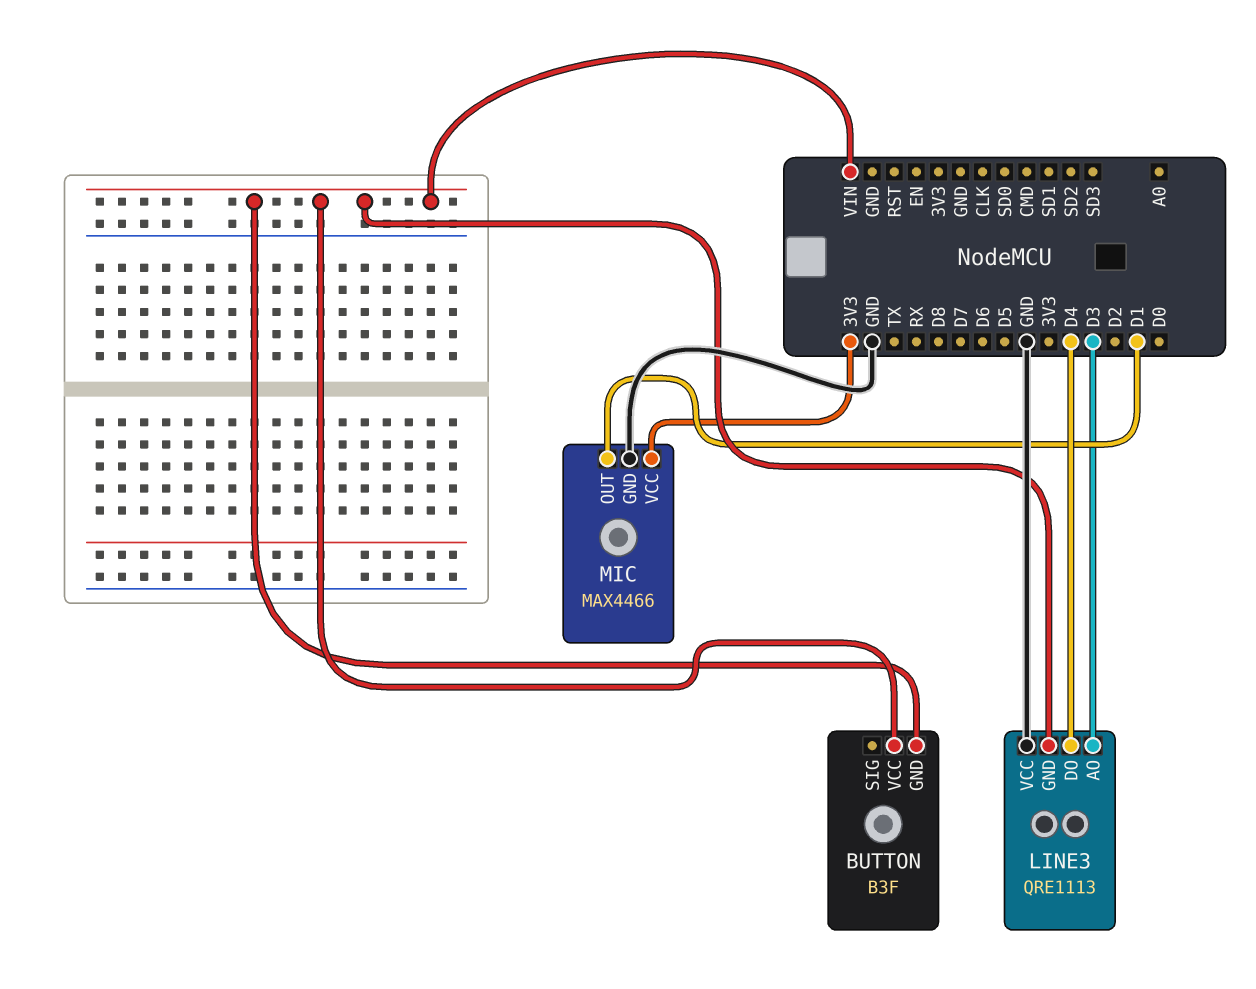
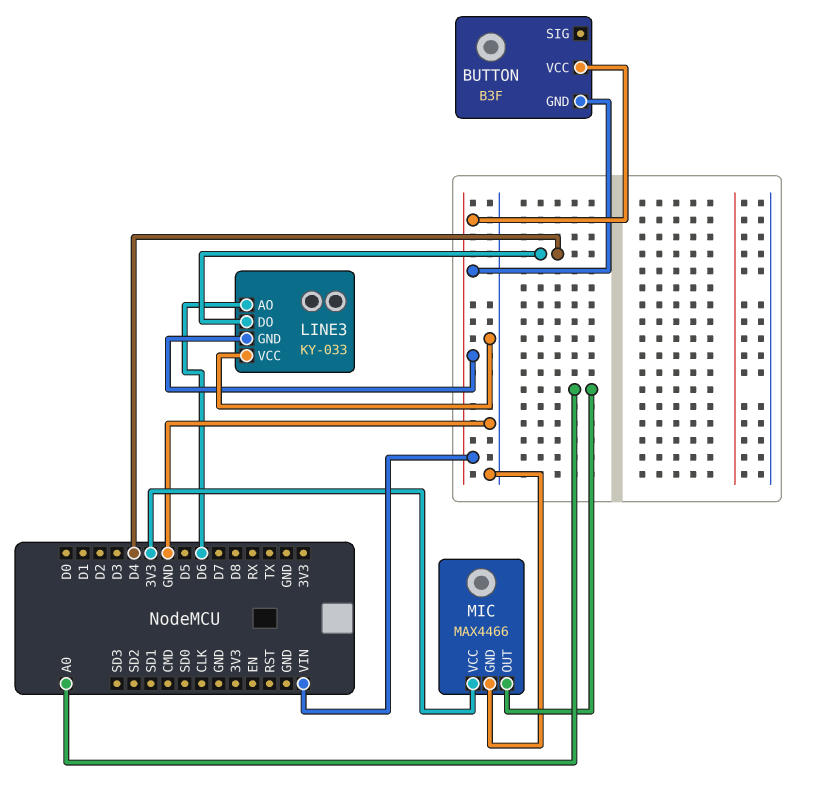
LINE3: QRE1113 -> KY-033
LINE3 pin AO: D3 -> D6
MIC pin OUT: D1 -> A0

